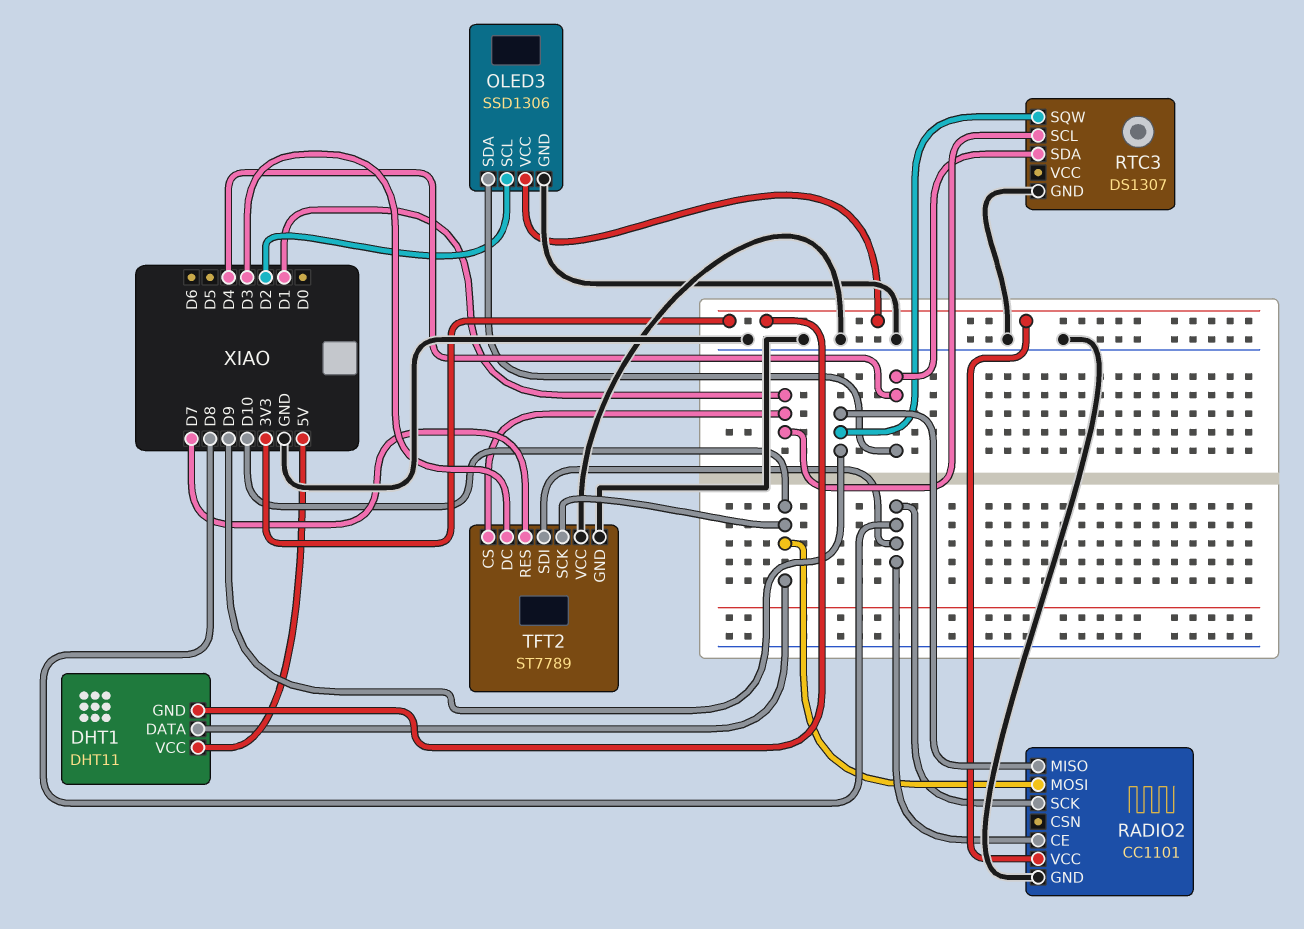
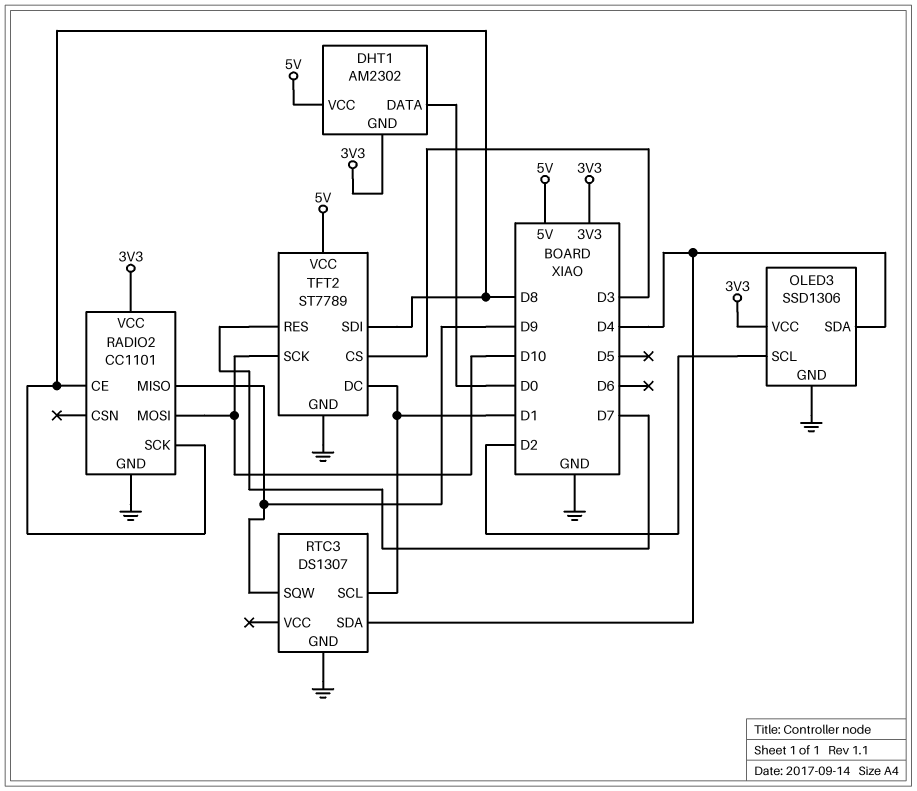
DHT1: DHT11 -> AM2302
DHT1 pin DATA: D10 -> D0
TFT2 pin CS: D1 -> D3
TFT2 pin DC: D3 -> D1
TFT2 pin VCC: GND -> 5V

